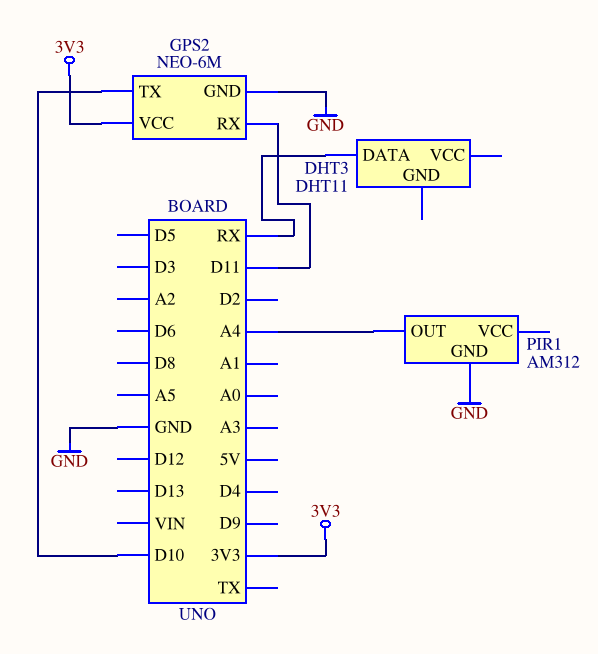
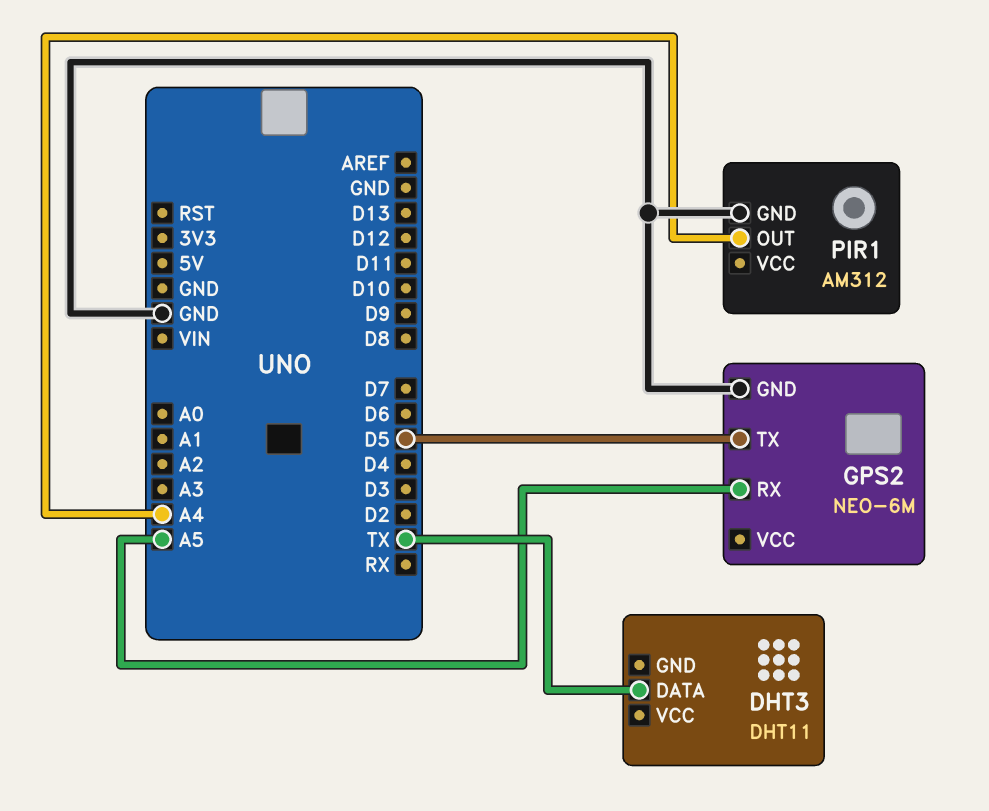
DHT3 pin DATA: RX -> TX
GPS2 pin RX: D11 -> A5
GPS2 pin TX: D10 -> D5
GPS2 pin VCC: 3V3 -> none

